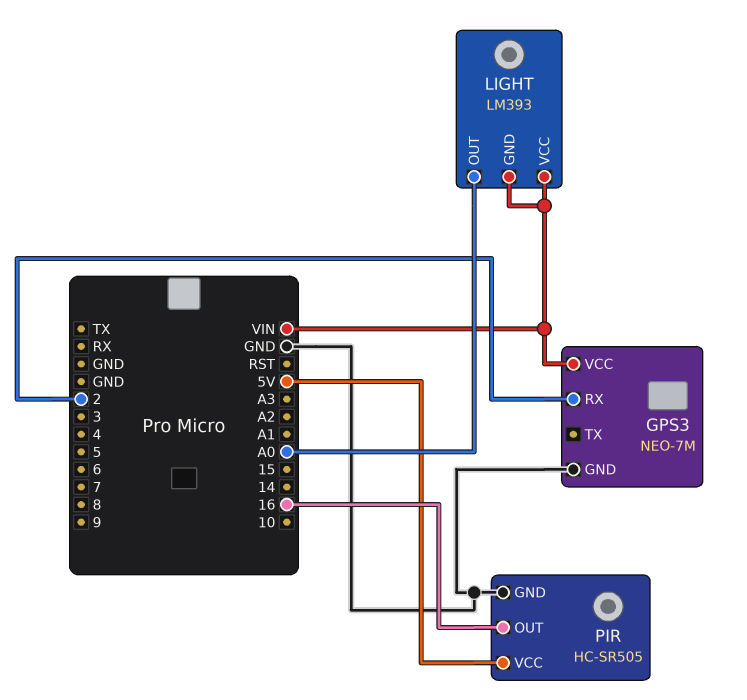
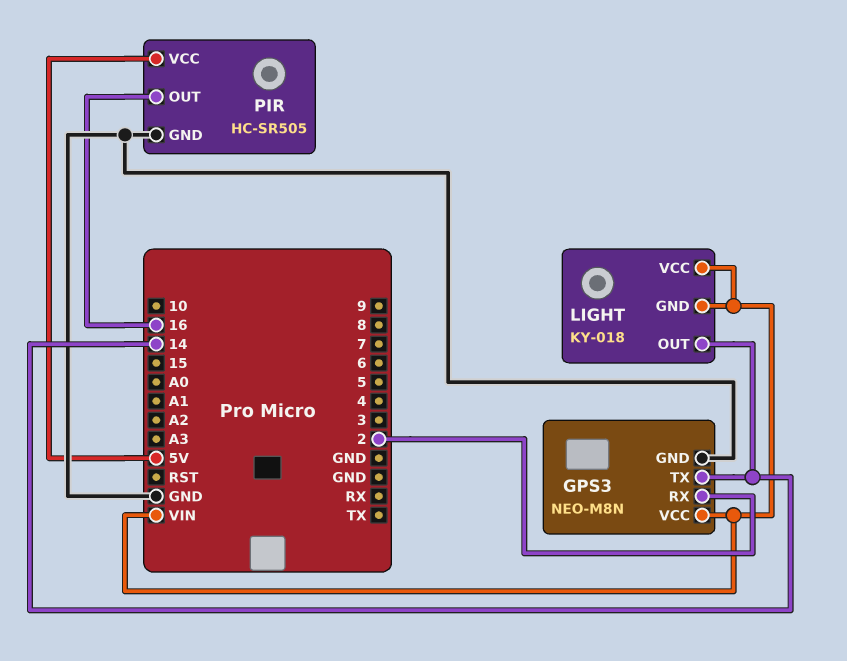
GPS3: NEO-7M -> NEO-M8N
GPS3 pin TX: none -> 14
LIGHT: LM393 -> KY-018
LIGHT pin OUT: A0 -> 14

